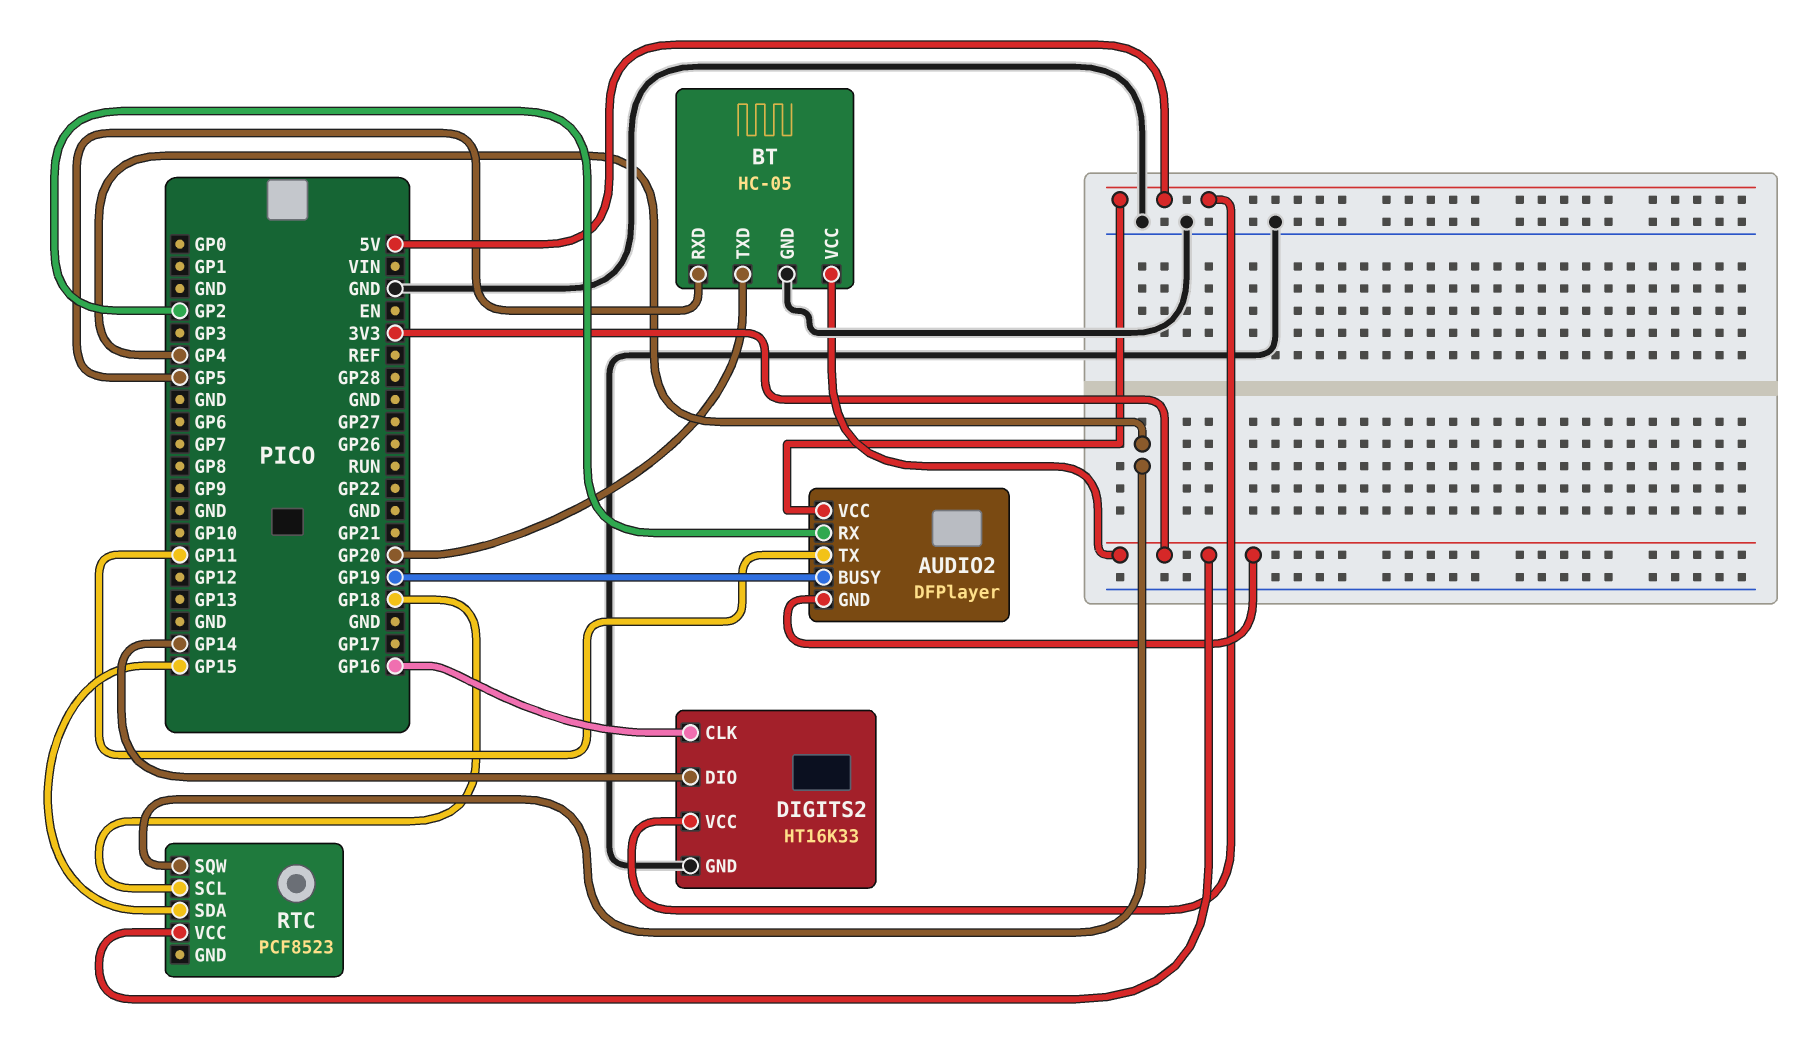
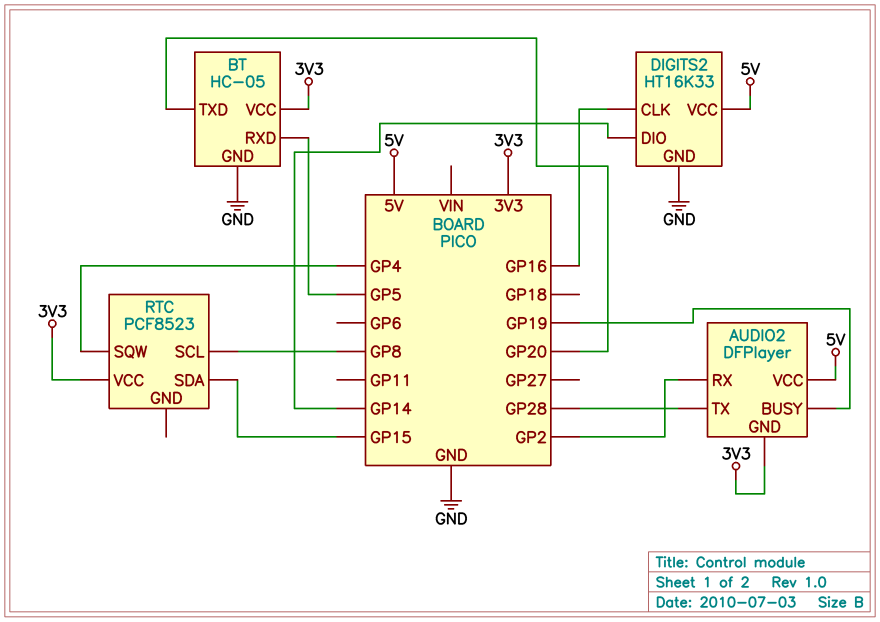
AUDIO2 pin TX: GP11 -> GP28
RTC pin SCL: GP18 -> GP8

